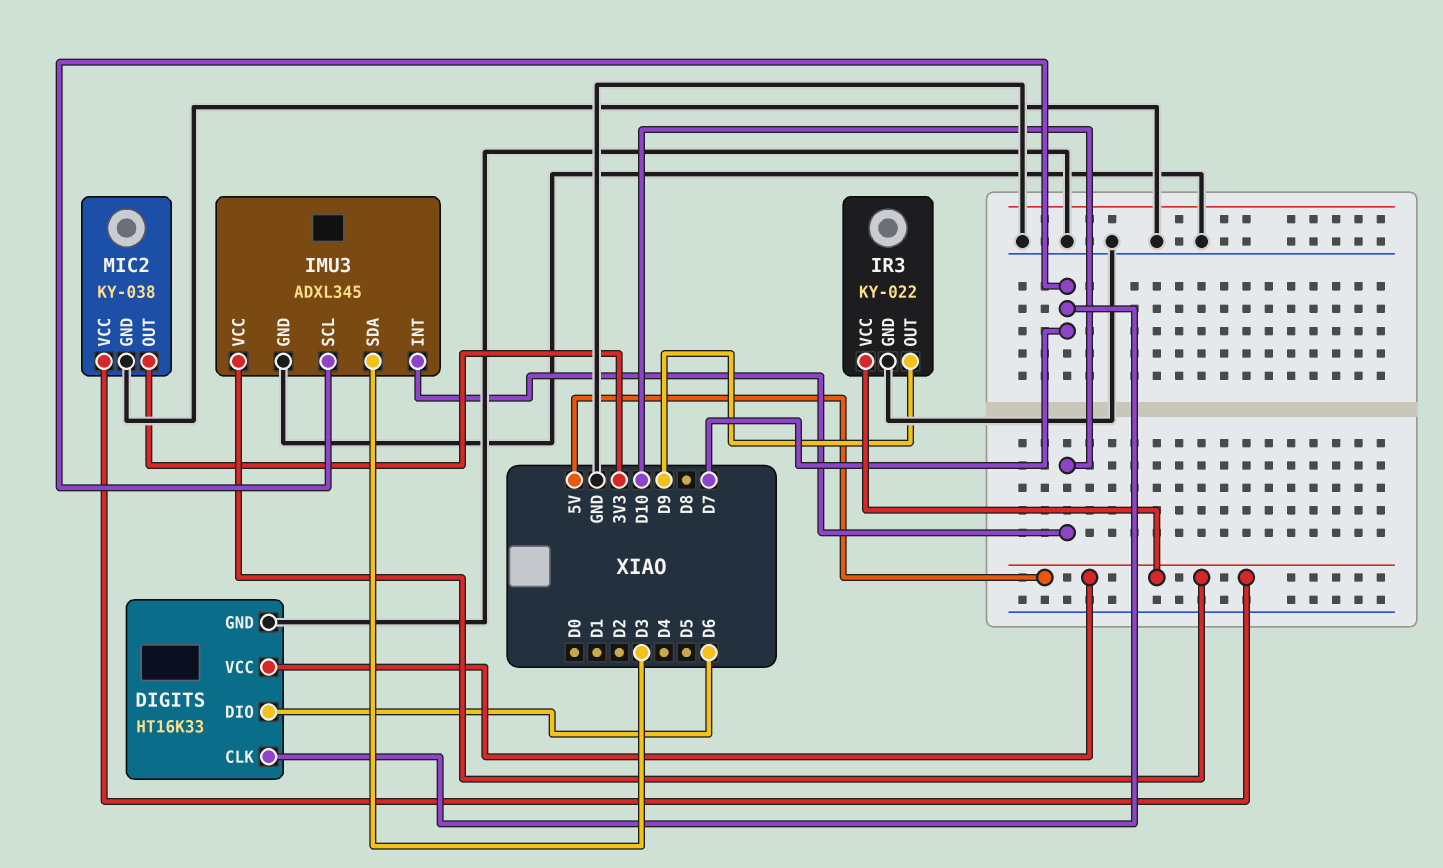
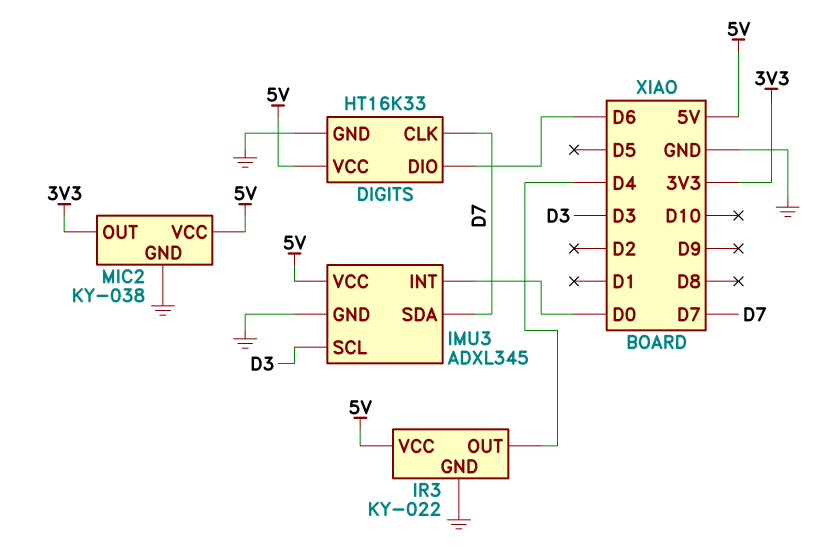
IMU3 pin INT: D10 -> D0
IMU3 pin SCL: D7 -> D3
IMU3 pin SDA: D3 -> D7
IR3 pin OUT: D9 -> D4

